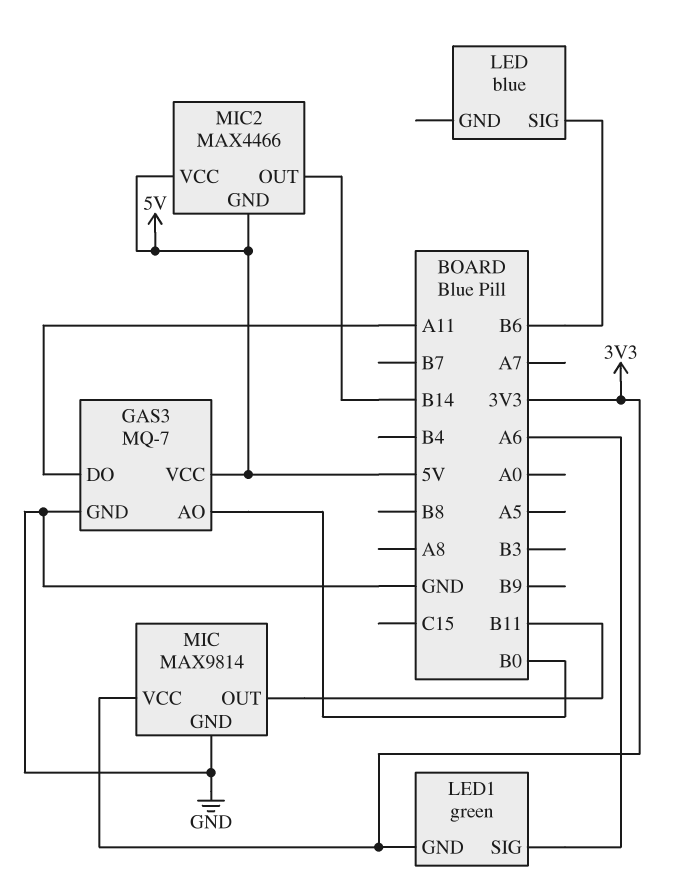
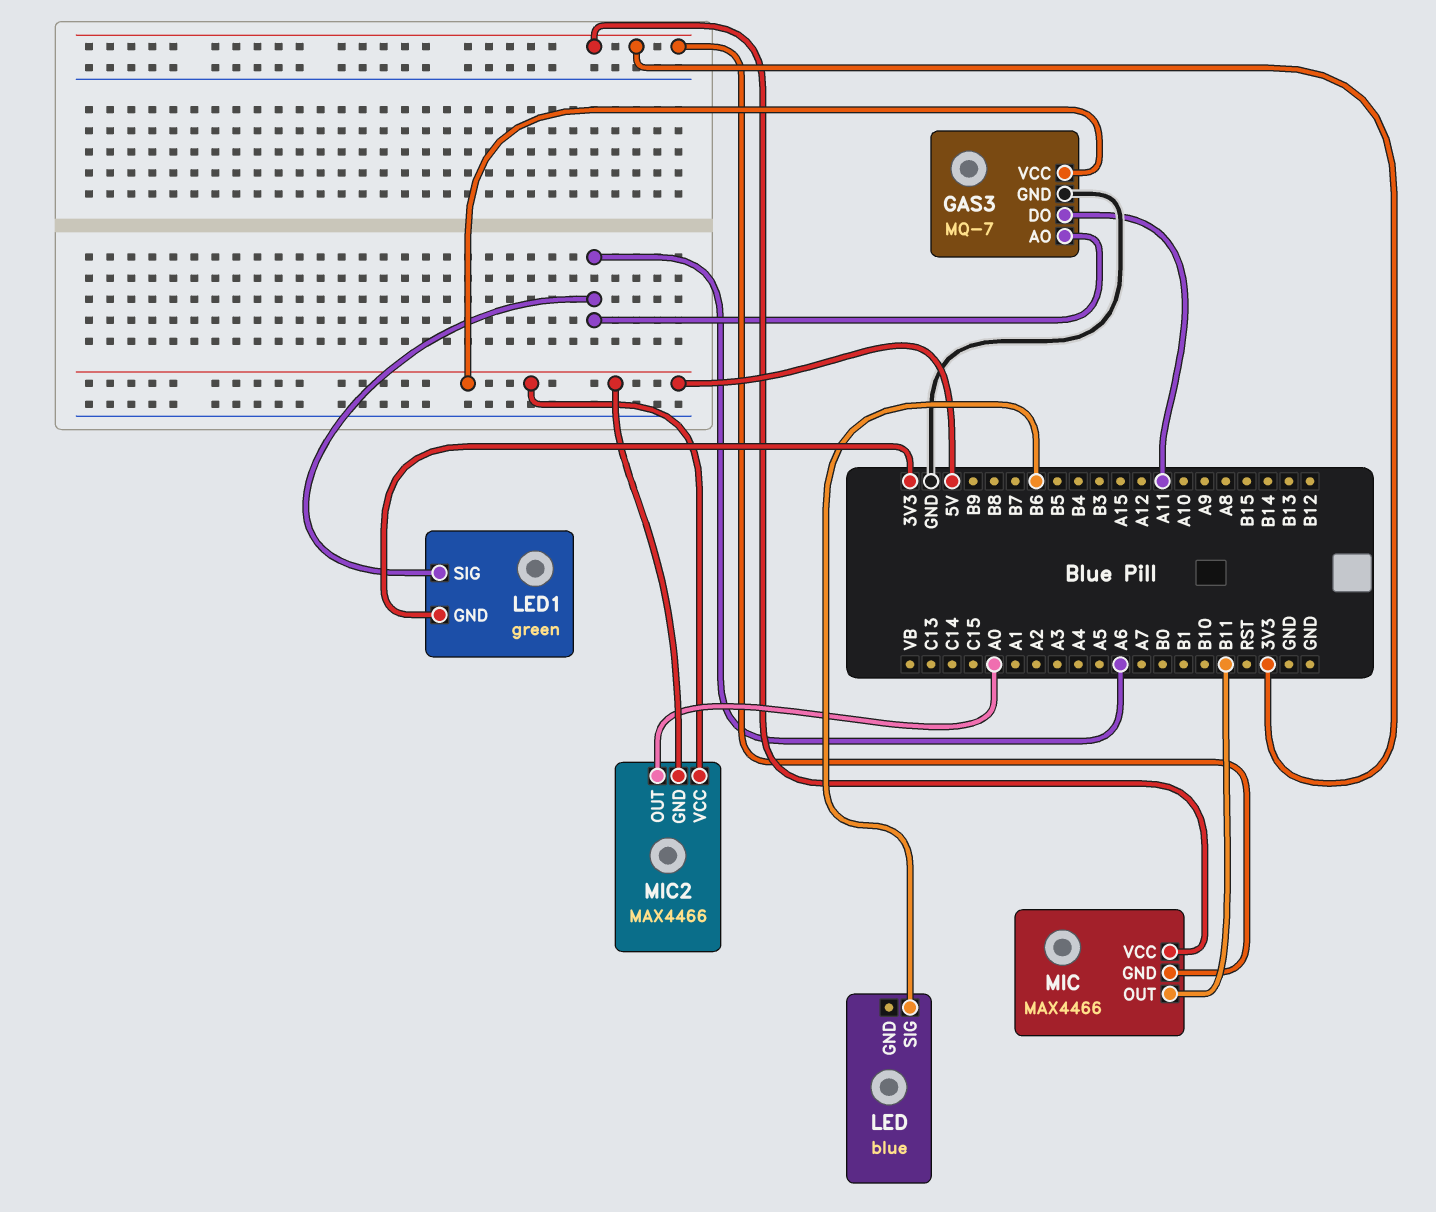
GAS3 pin AO: B0 -> A6
MIC: MAX9814 -> MAX4466
MIC pin GND: GND -> 3V3
MIC2 pin OUT: B14 -> A0

